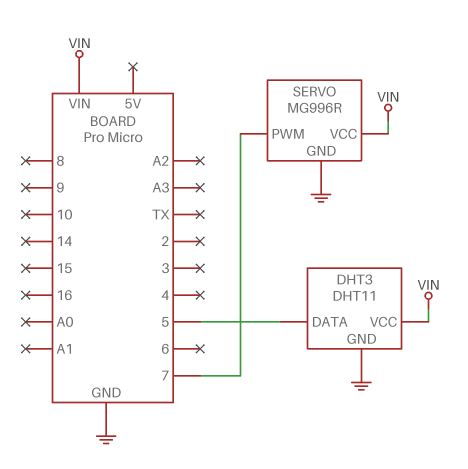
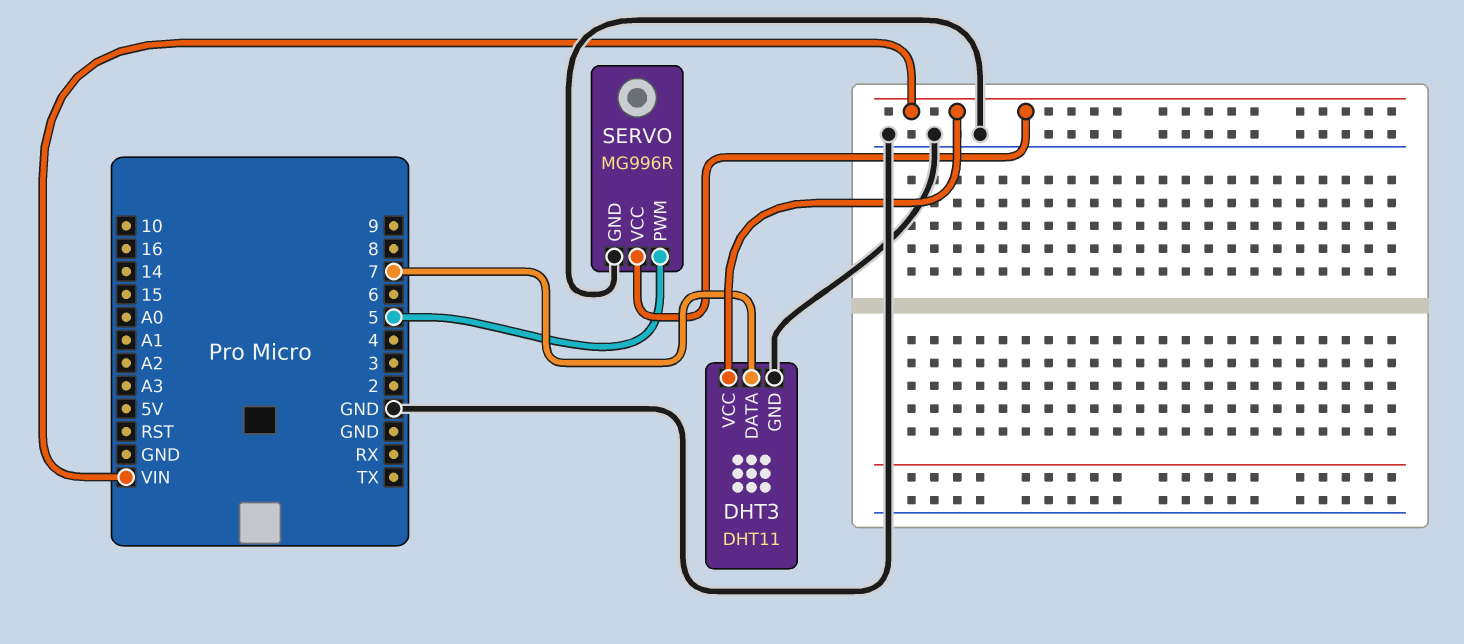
DHT3 pin DATA: 5 -> 7
SERVO pin PWM: 7 -> 5

